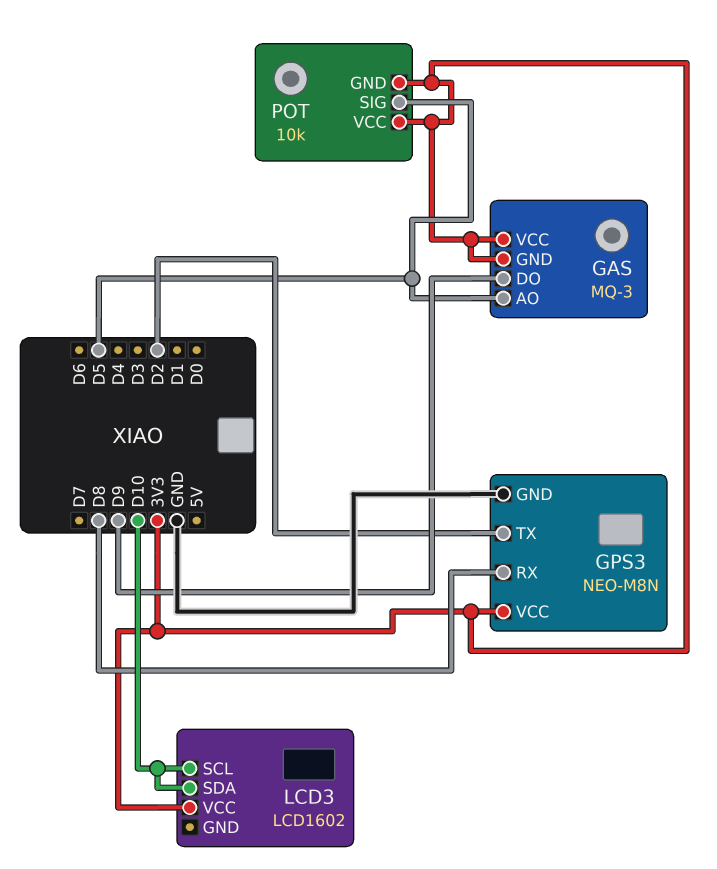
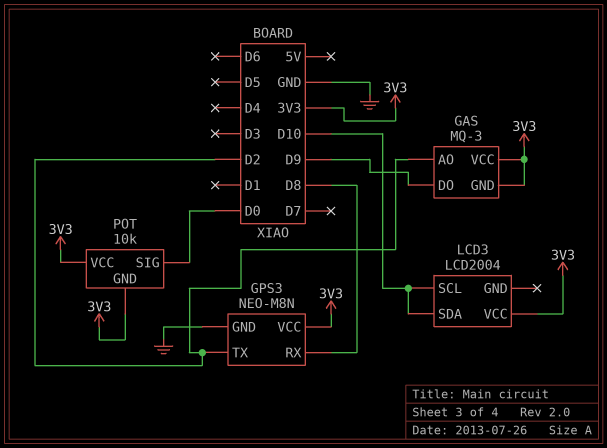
GAS pin AO: D5 -> D2
LCD3: LCD1602 -> LCD2004
POT pin SIG: D5 -> D0

